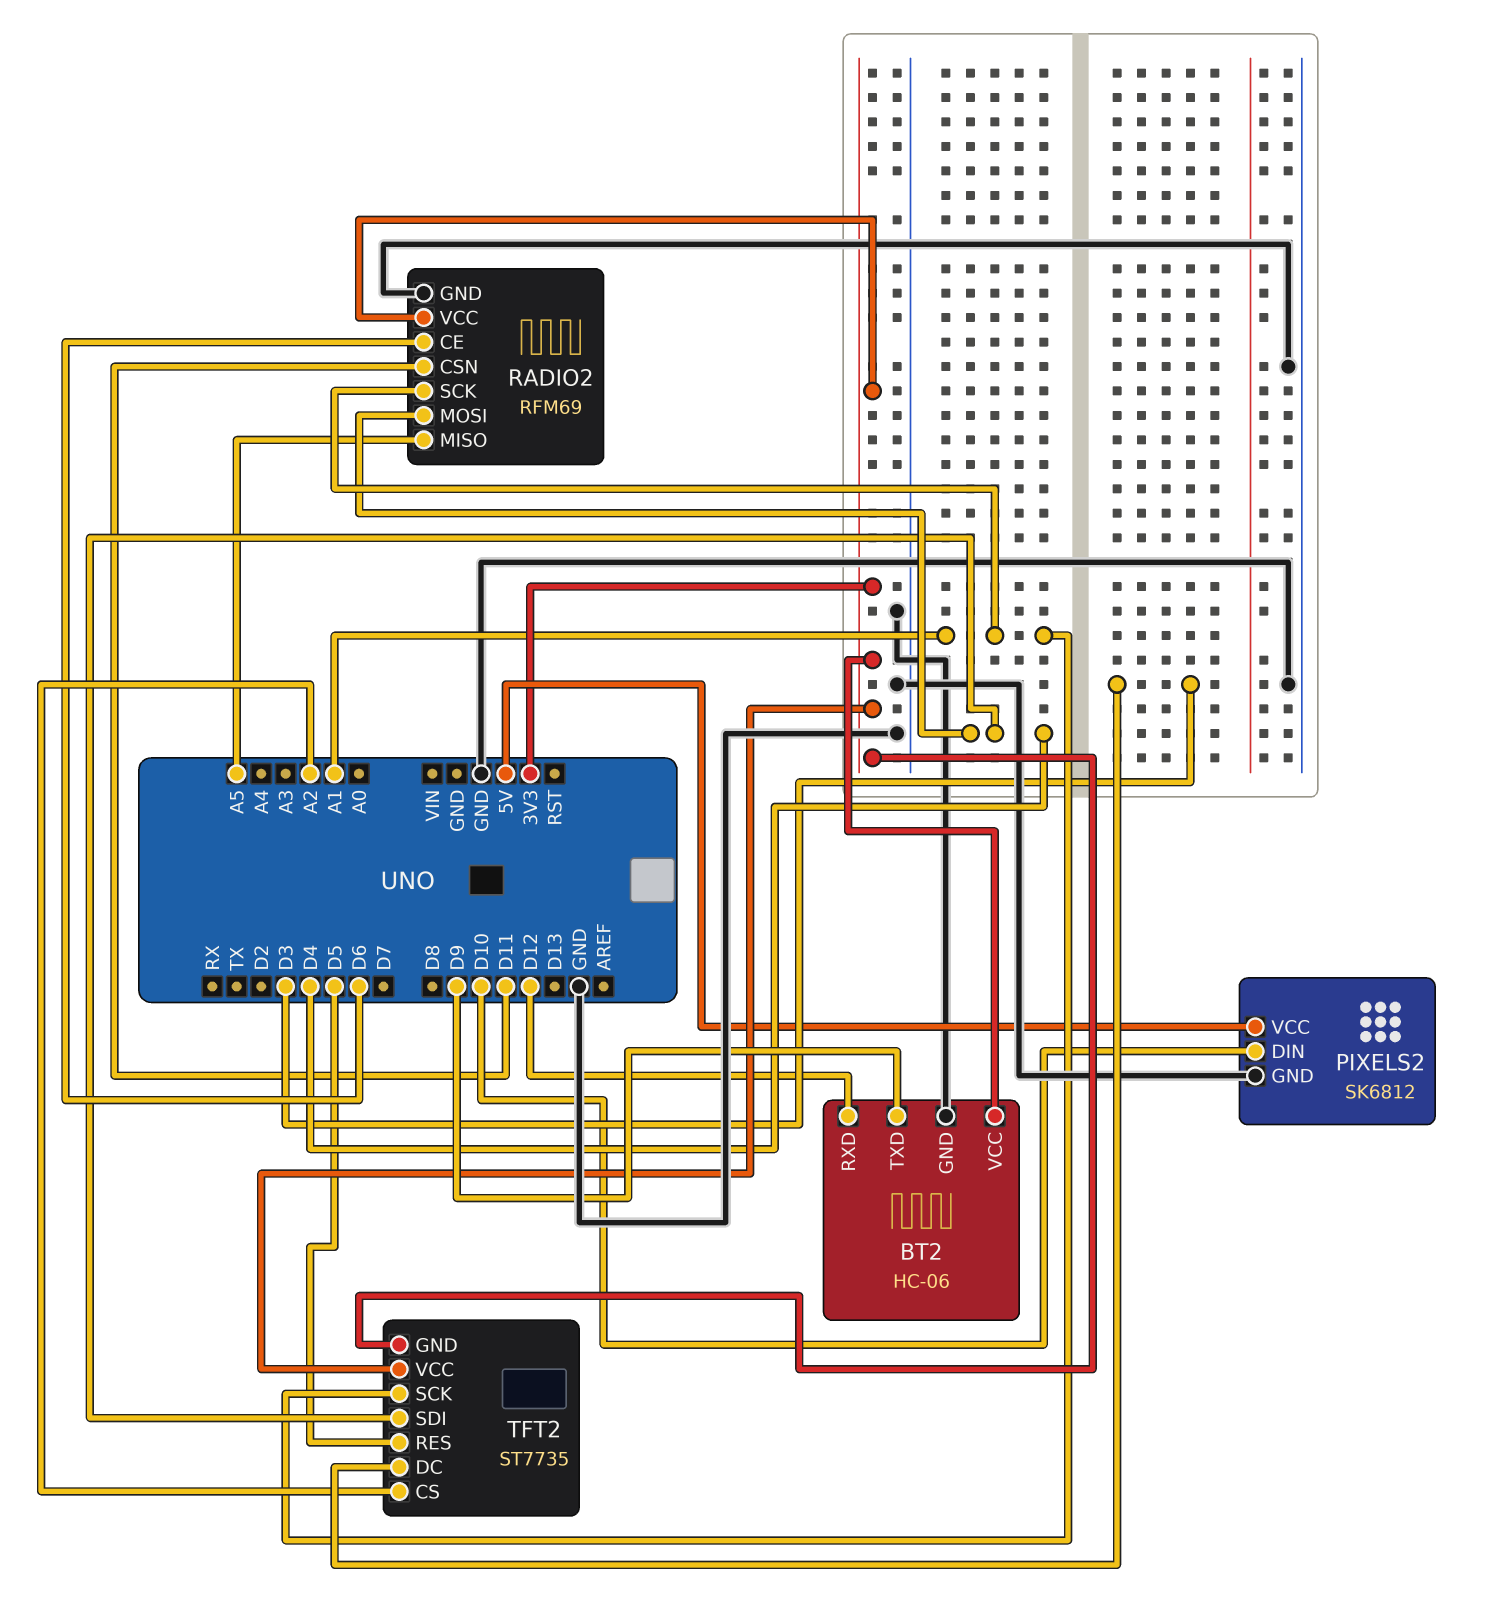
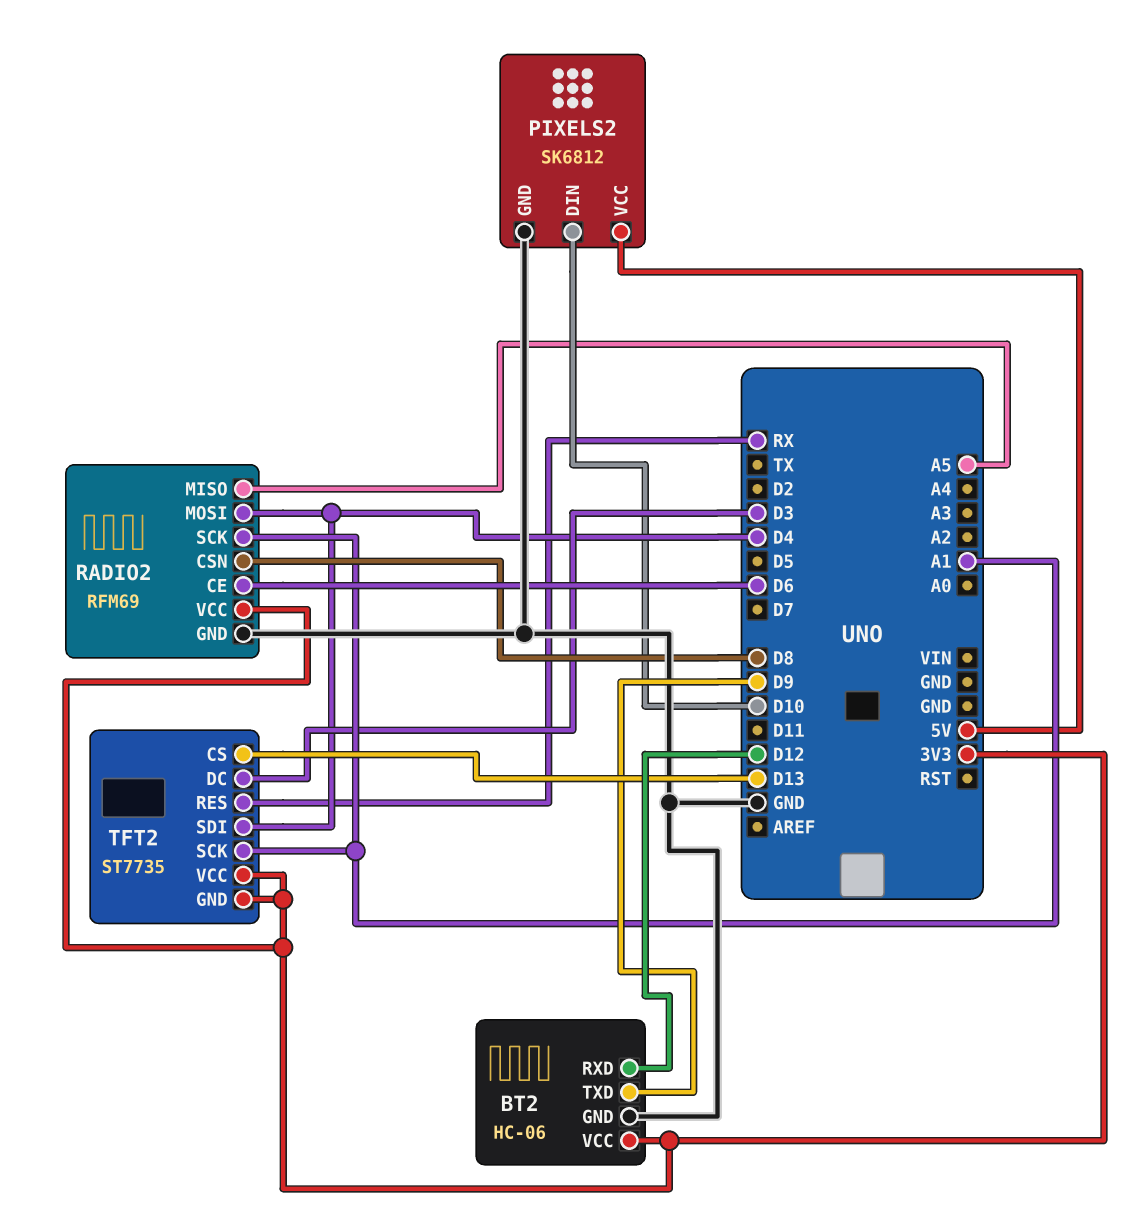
RADIO2 pin CSN: D11 -> D8
TFT2 pin CS: A2 -> D13
TFT2 pin RES: D5 -> RX

